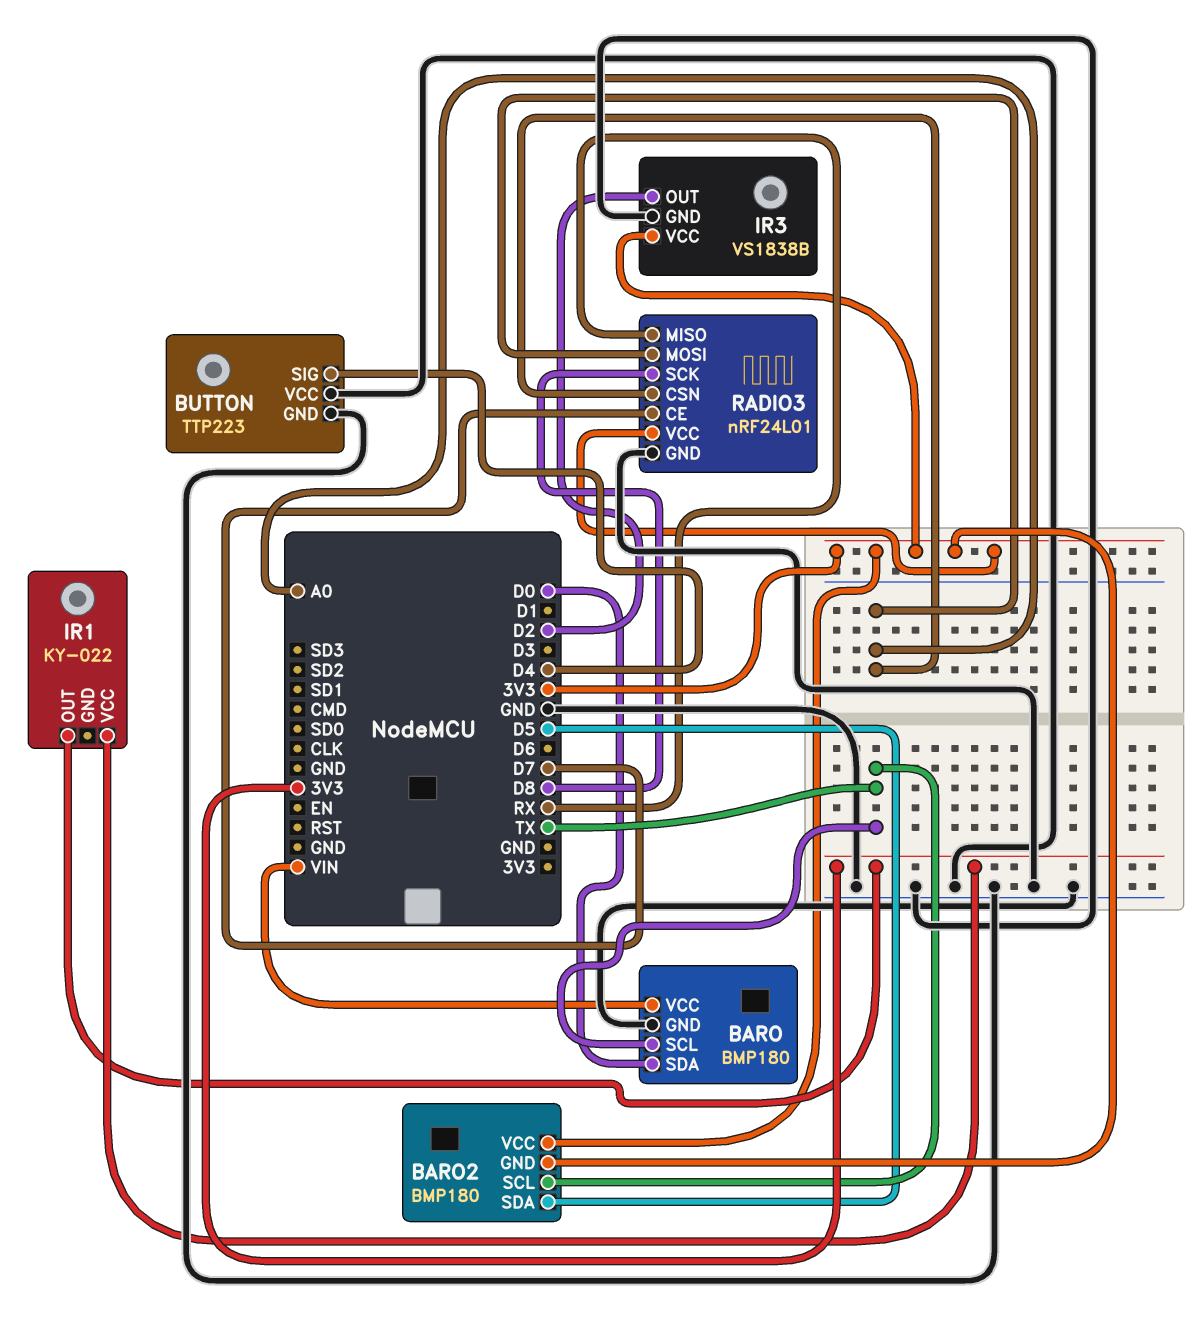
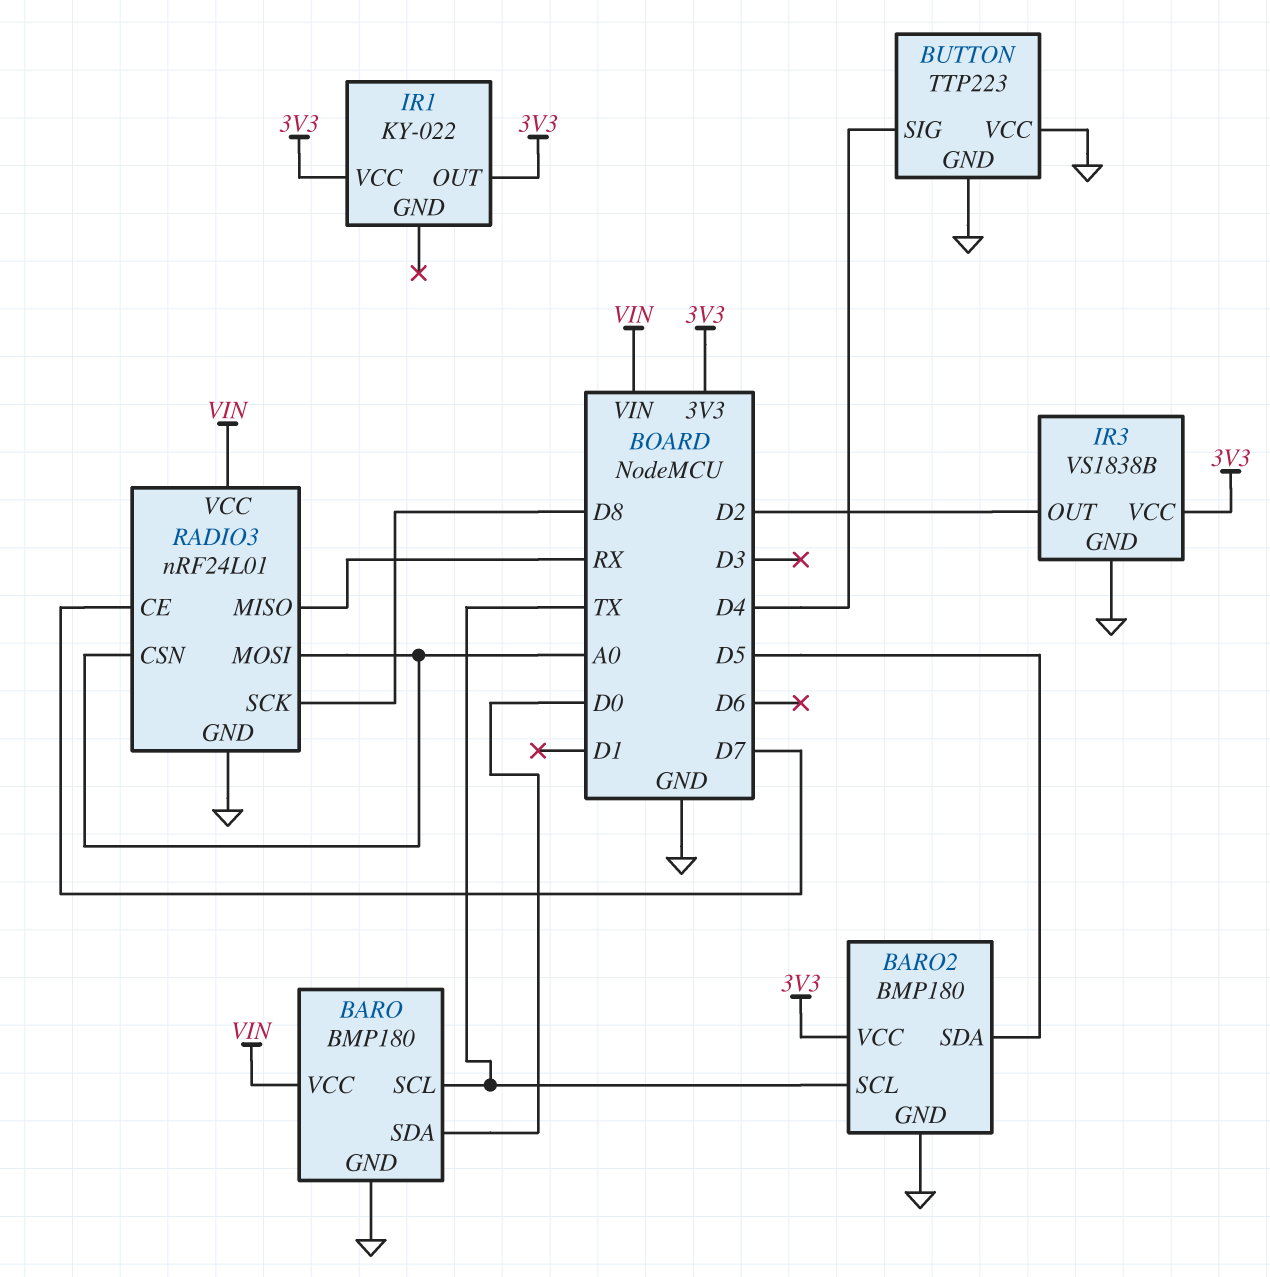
BARO2 pin GND: 3V3 -> GND
RADIO3 pin VCC: 3V3 -> VIN

